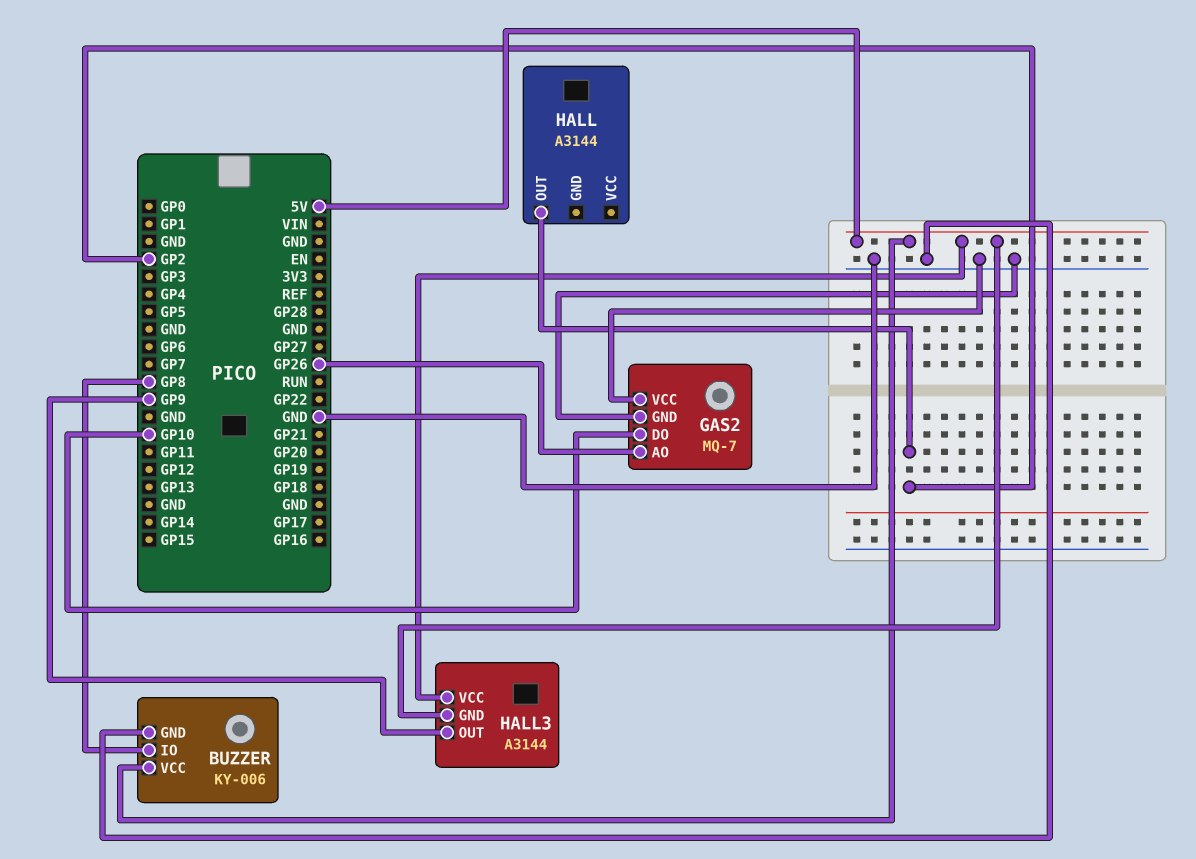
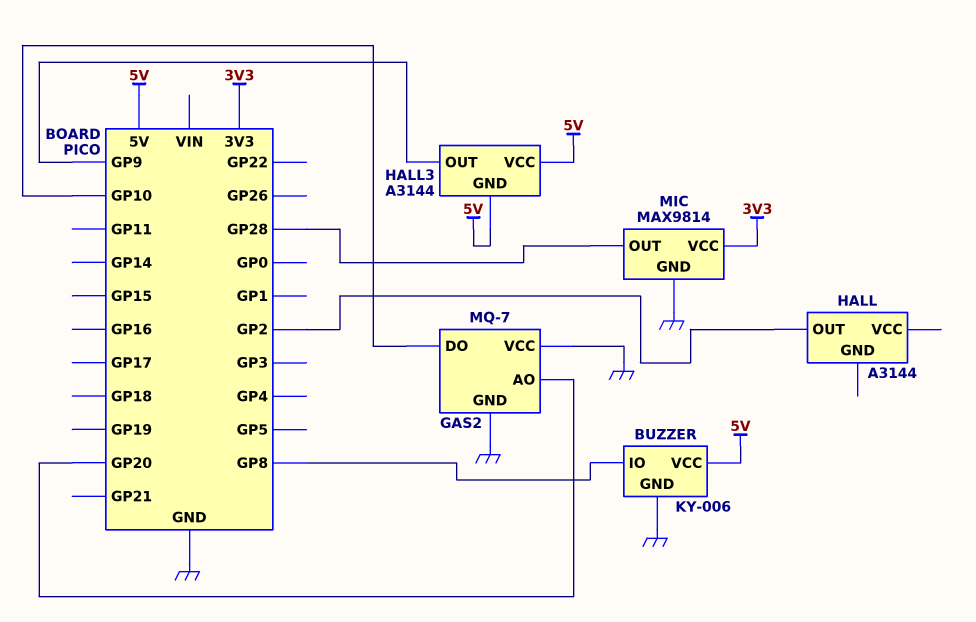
GAS2 pin AO: GP26 -> GP20
MIC: none -> MAX9814
MIC pin GND: none -> GND
MIC pin OUT: none -> GP28
MIC pin VCC: none -> 3V3

